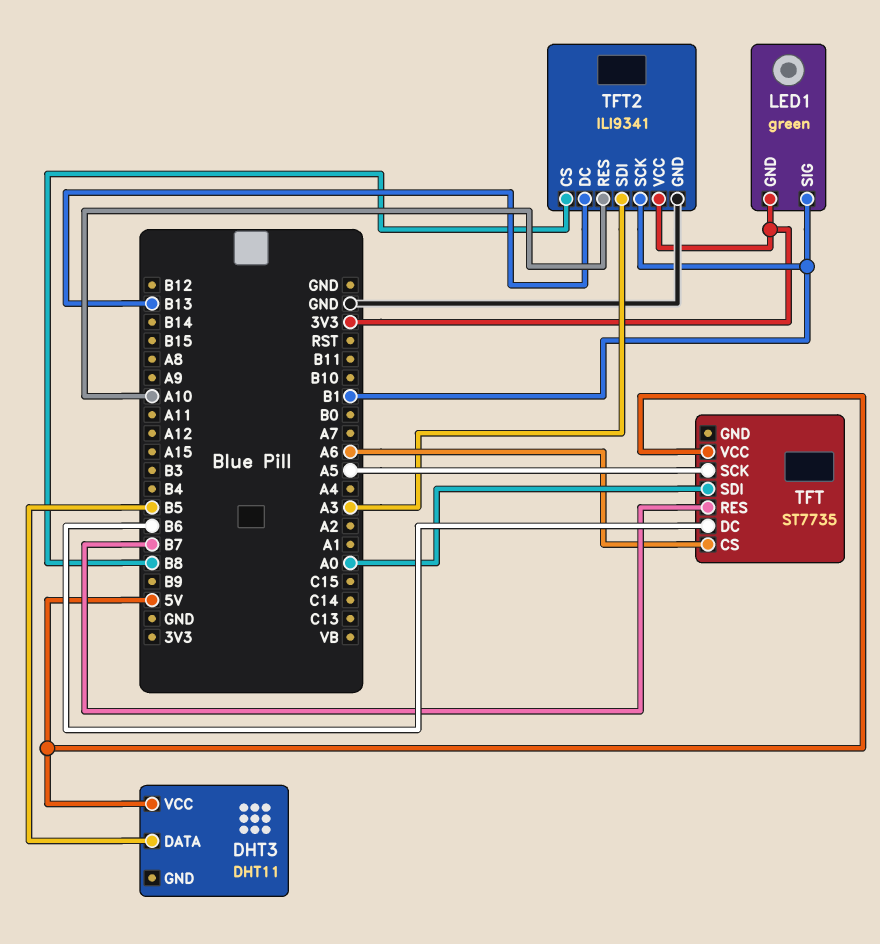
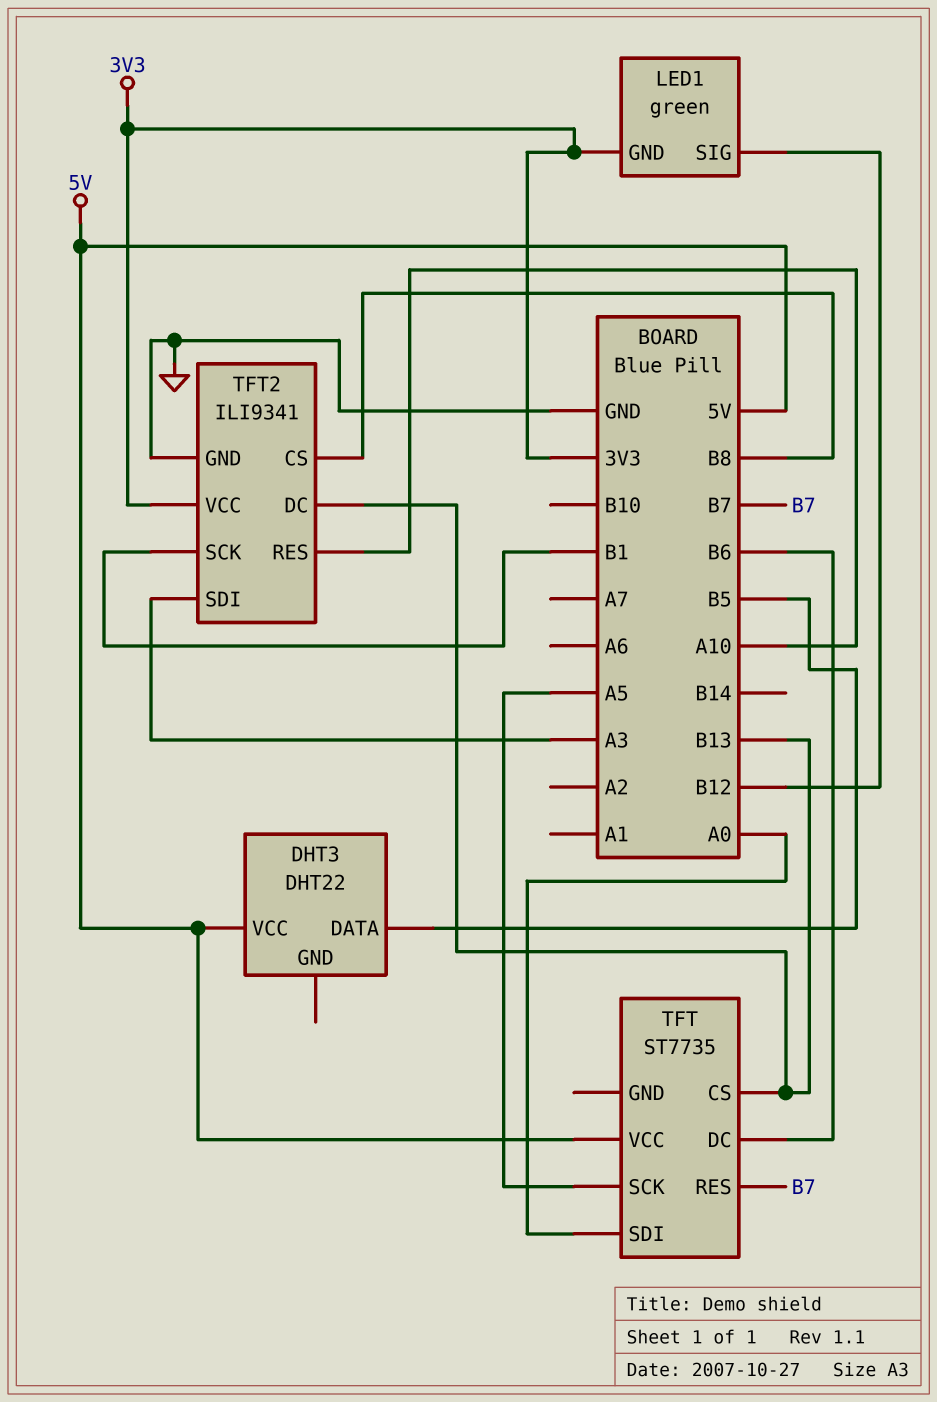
DHT3: DHT11 -> DHT22
LED1 pin SIG: B1 -> B12
TFT pin CS: A6 -> B13

